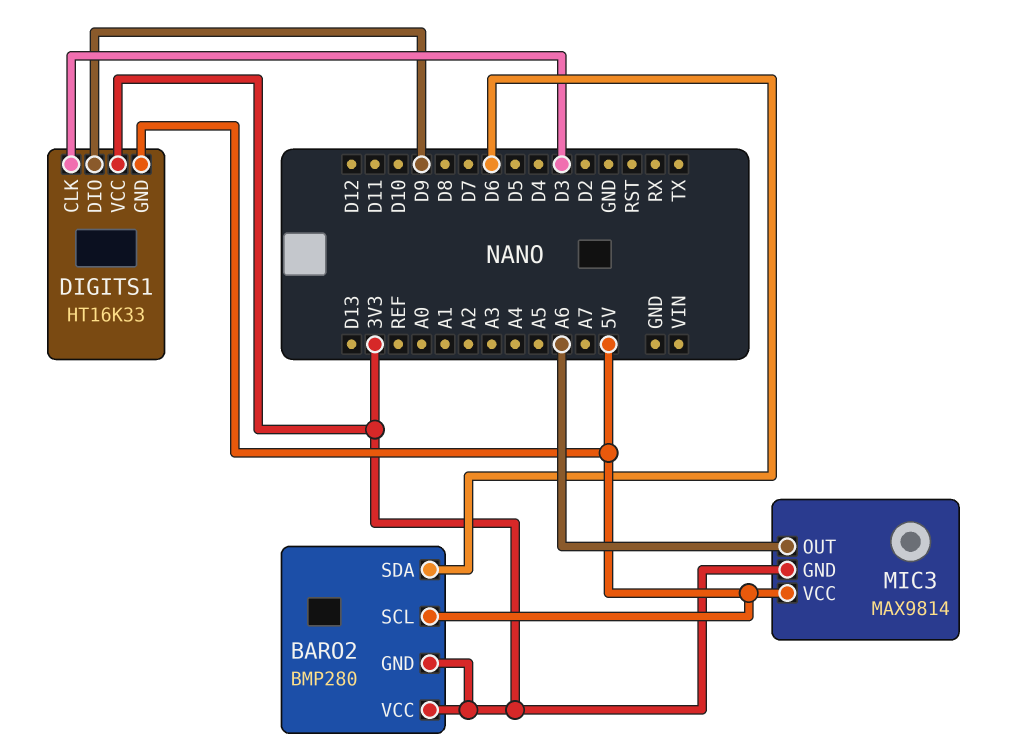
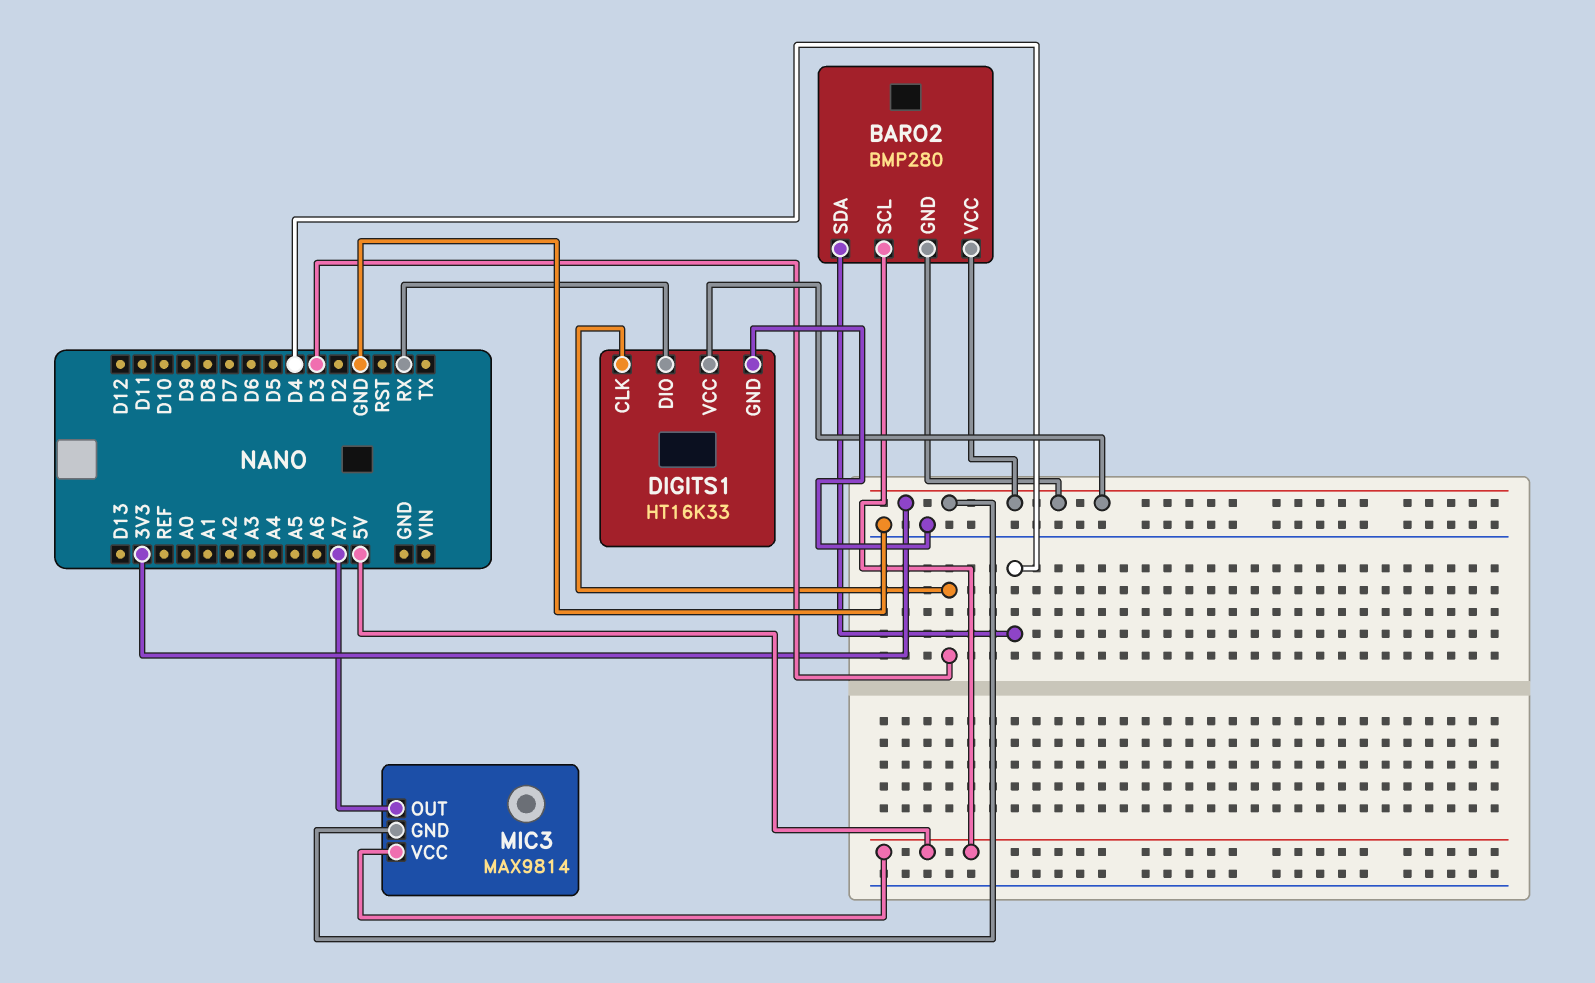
BARO2 pin SDA: D6 -> D4
DIGITS1 pin DIO: D9 -> RX
DIGITS1 pin GND: 5V -> GND
MIC3 pin OUT: A6 -> A7

